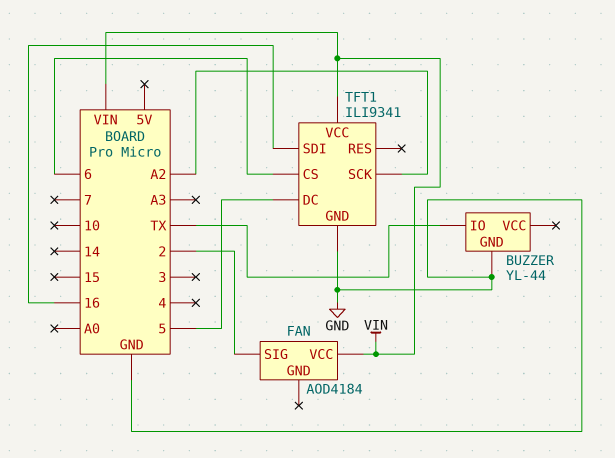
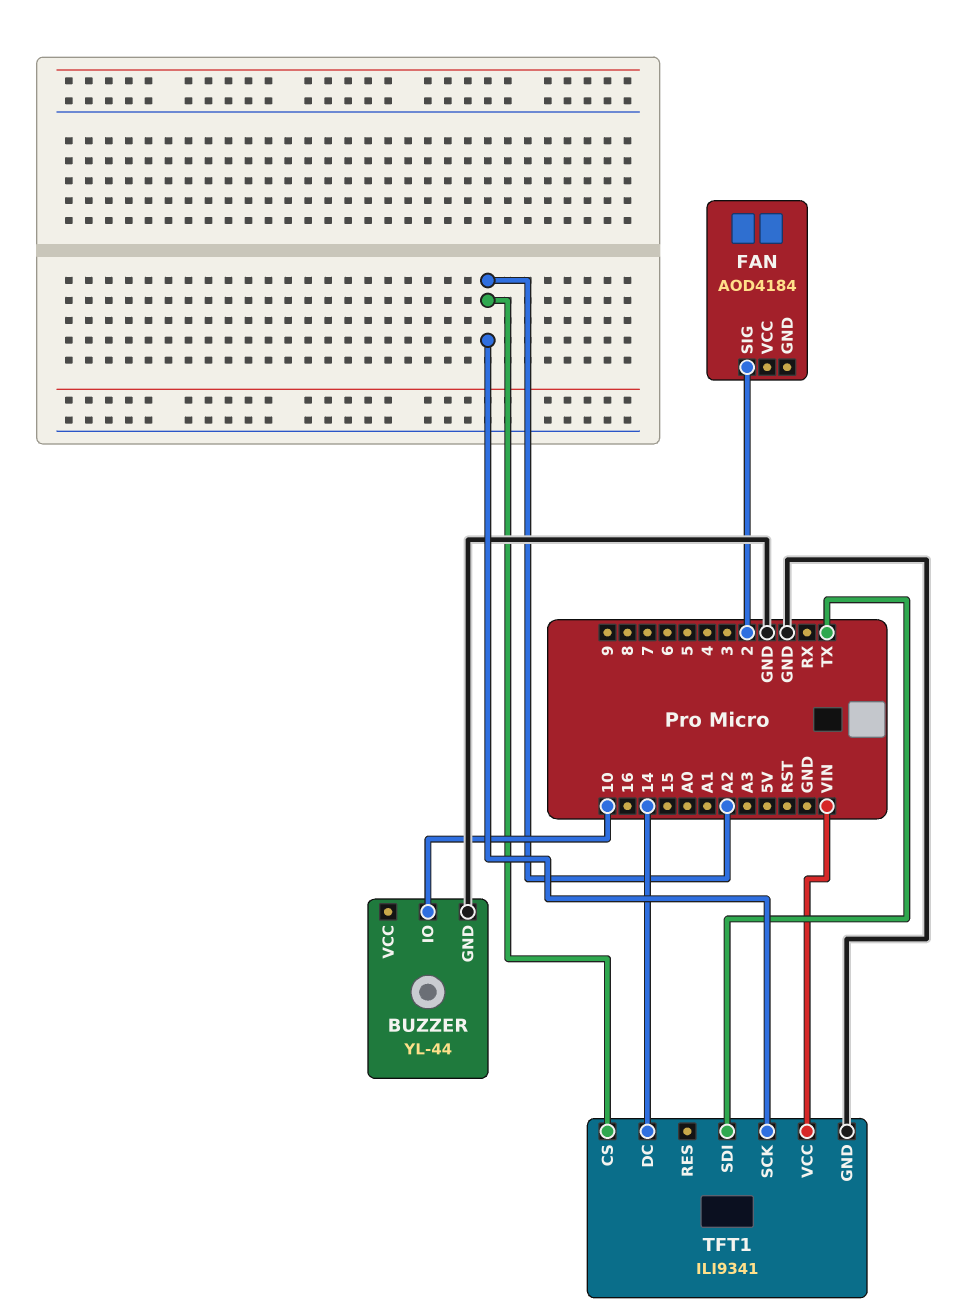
BUZZER pin IO: TX -> 10
FAN pin VCC: VIN -> none
TFT1 pin CS: 6 -> A2
TFT1 pin DC: 5 -> 14
TFT1 pin SDI: 16 -> TX

